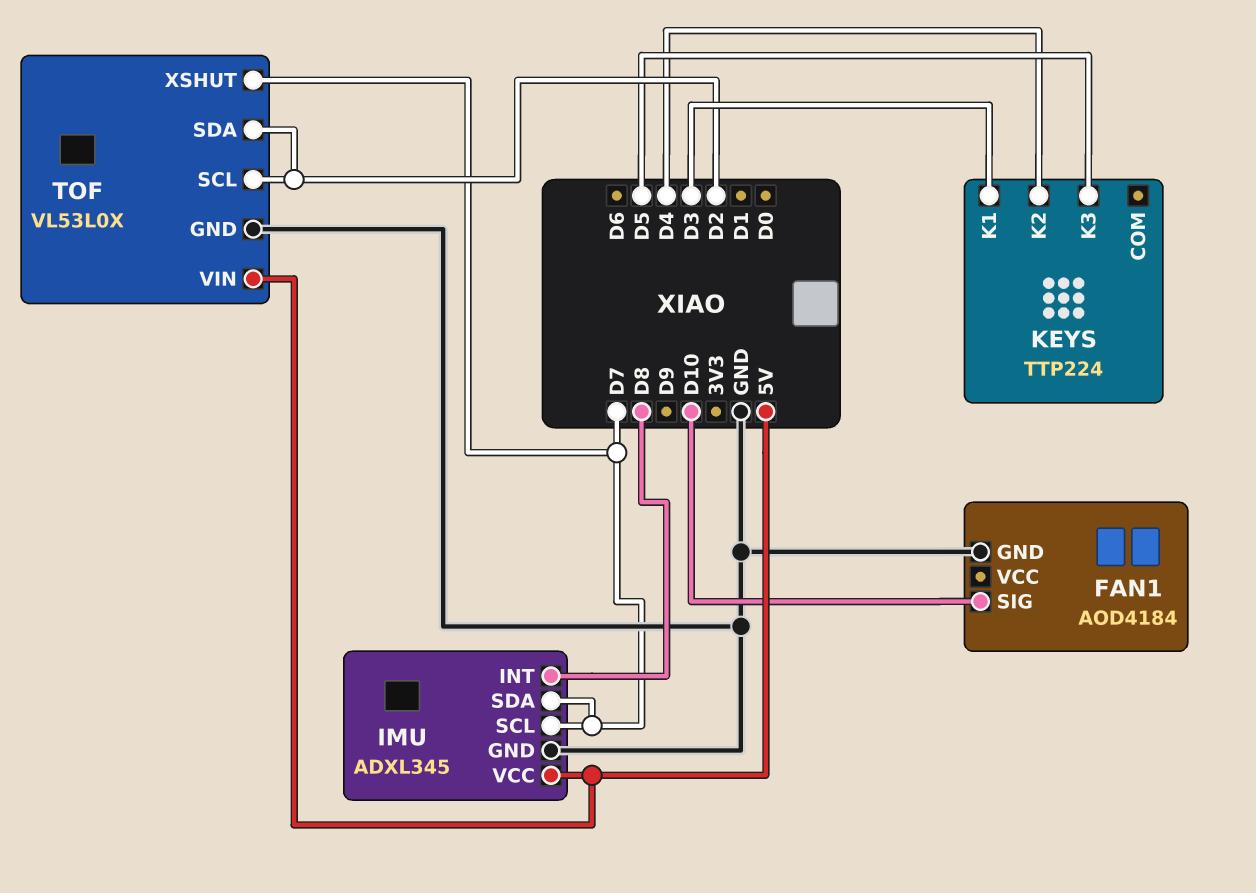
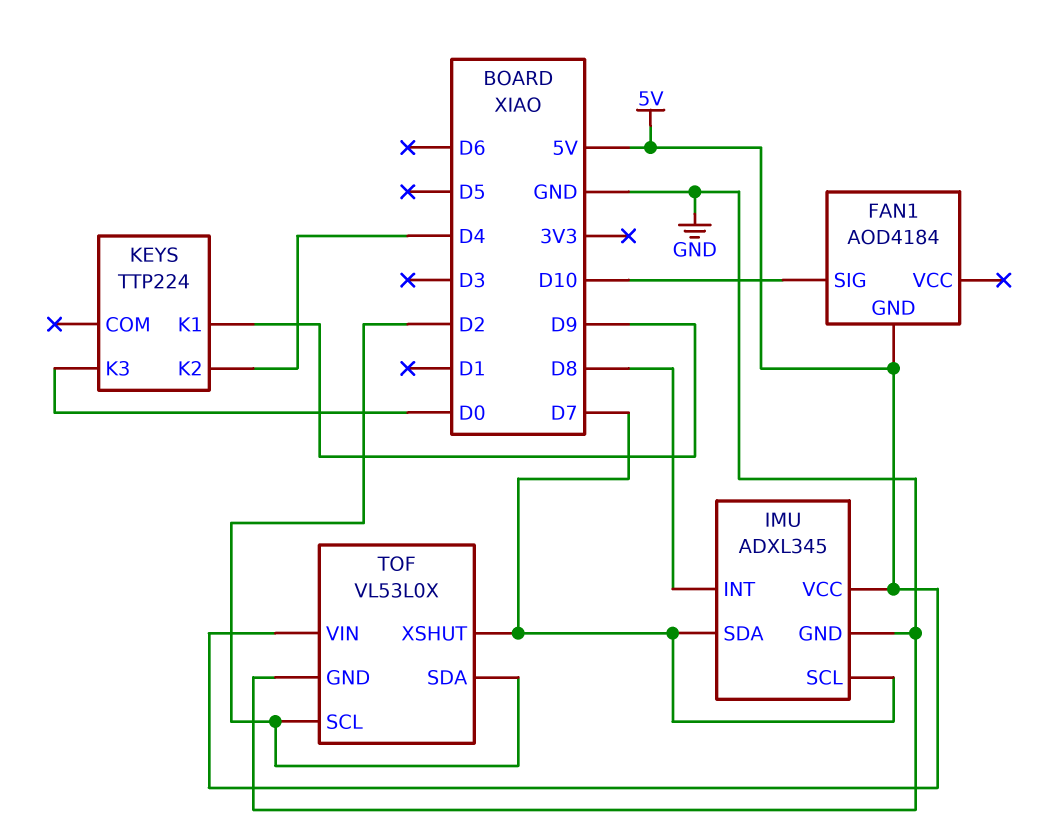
FAN1 pin GND: GND -> 5V
KEYS pin K1: D3 -> D9
KEYS pin K3: D5 -> D0

